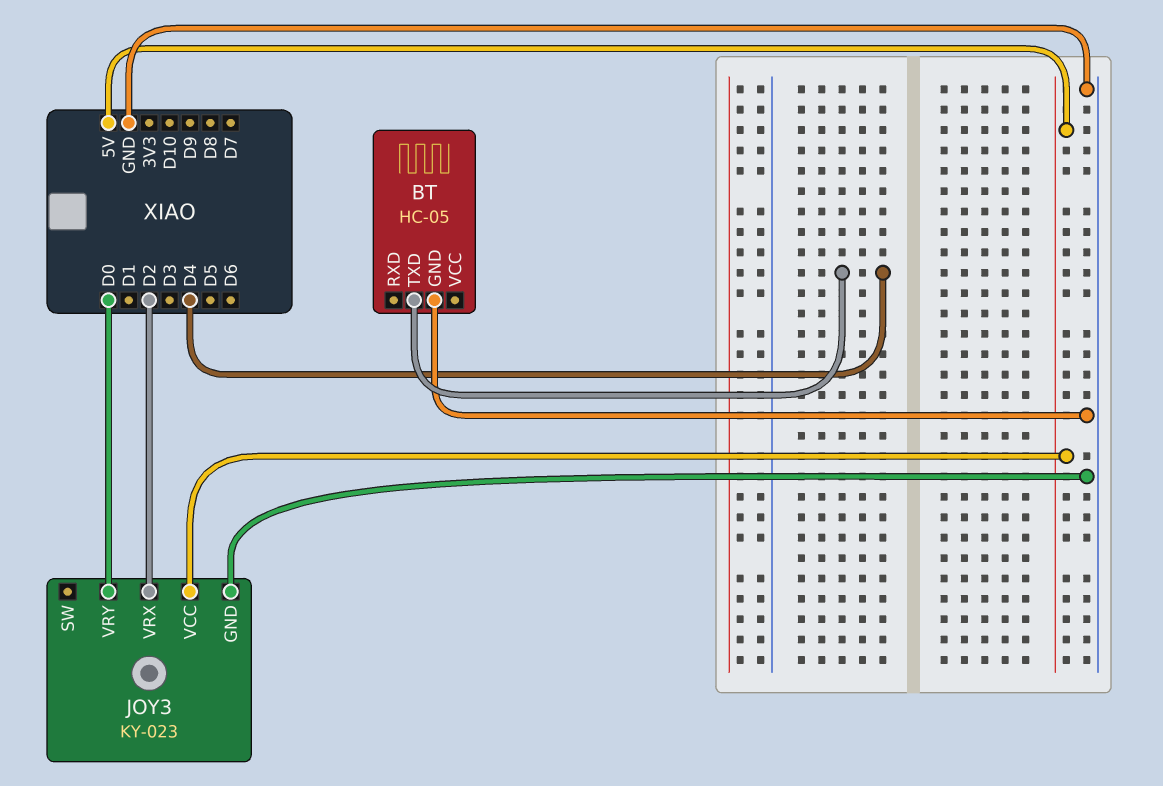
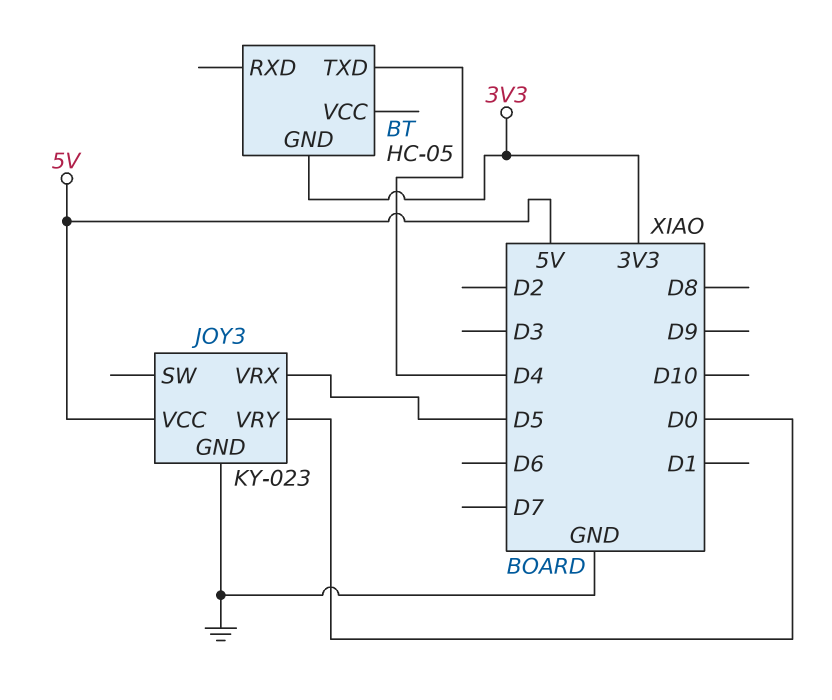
BT pin GND: GND -> 3V3
JOY3 pin VRX: D2 -> D5

